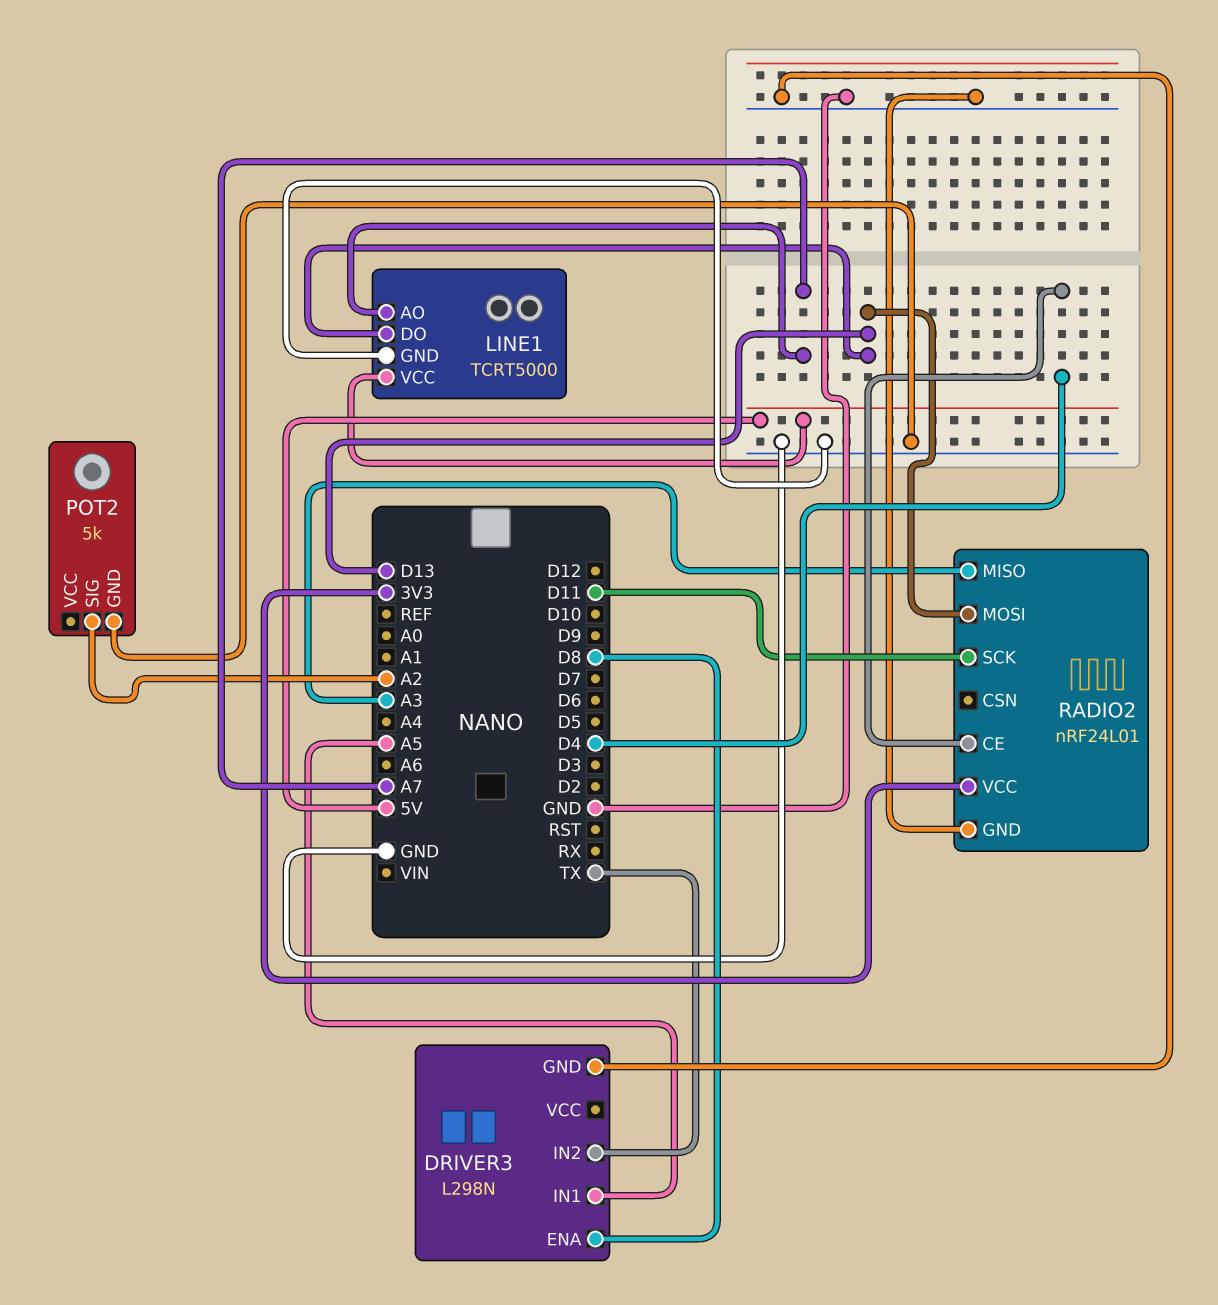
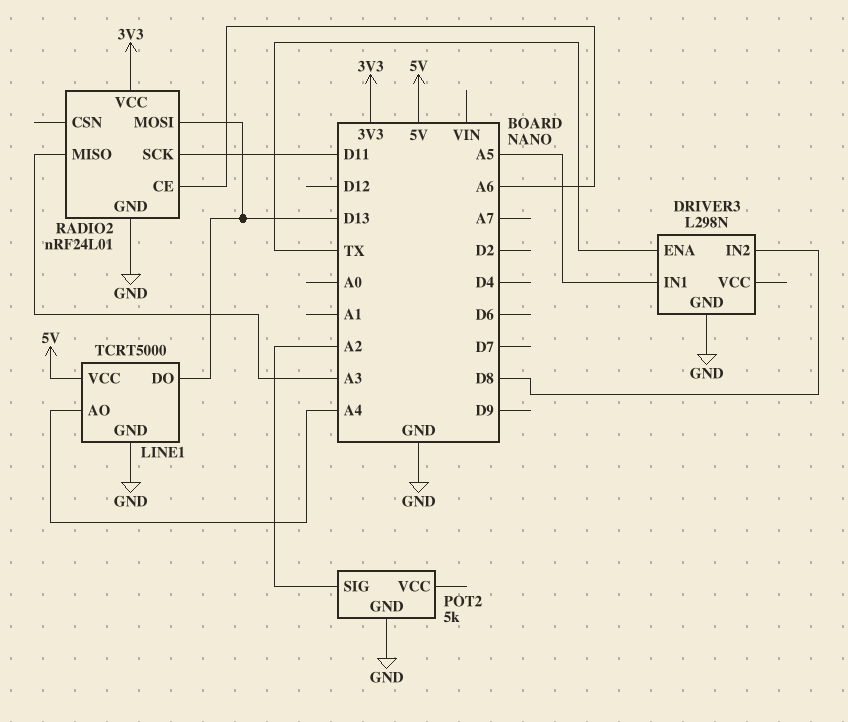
DRIVER3 pin ENA: D8 -> TX
DRIVER3 pin IN2: TX -> D8
LINE1 pin AO: A7 -> A4
RADIO2 pin CE: D4 -> A6

